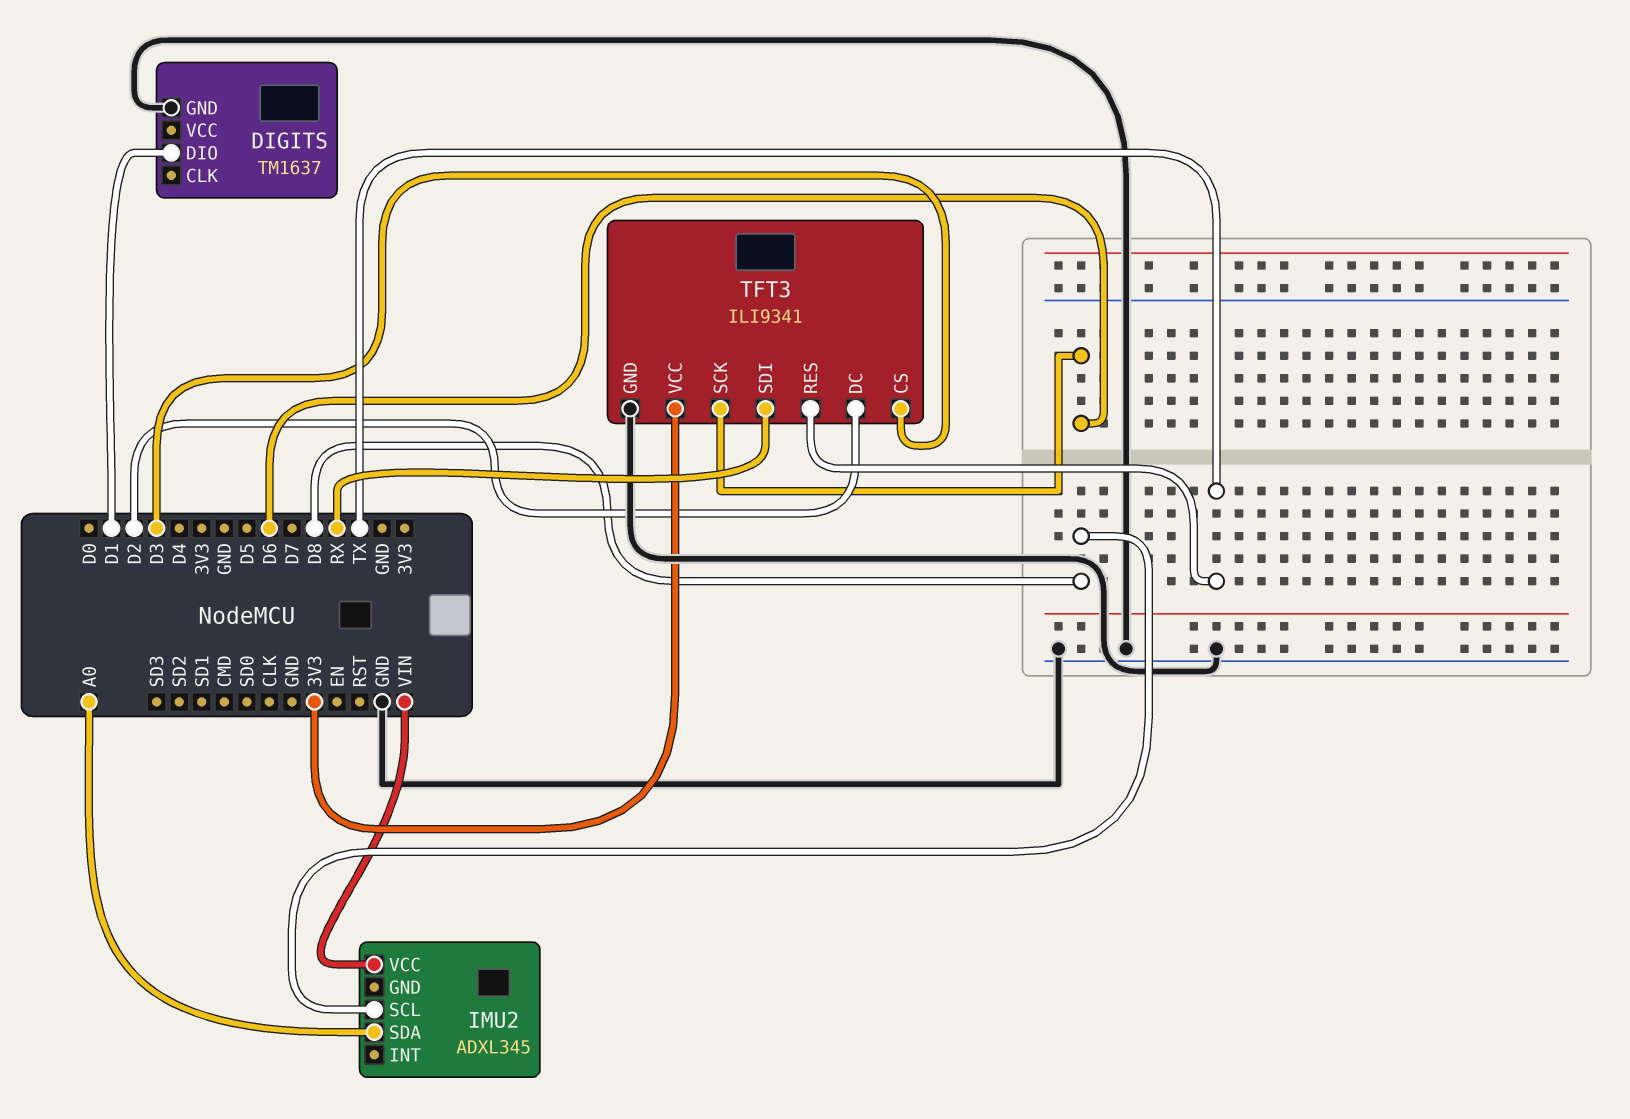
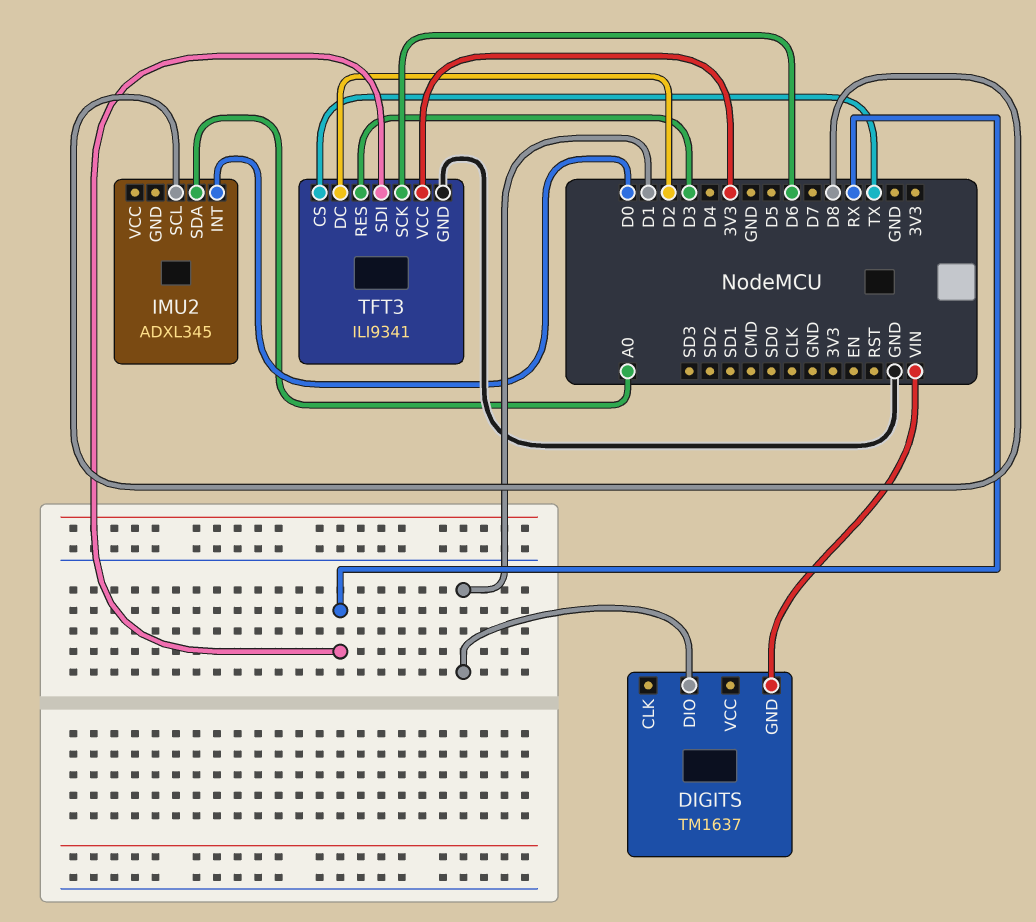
DIGITS pin GND: GND -> VIN
IMU2 pin INT: none -> D0
IMU2 pin VCC: VIN -> none
TFT3 pin CS: D3 -> TX
TFT3 pin RES: TX -> D3

